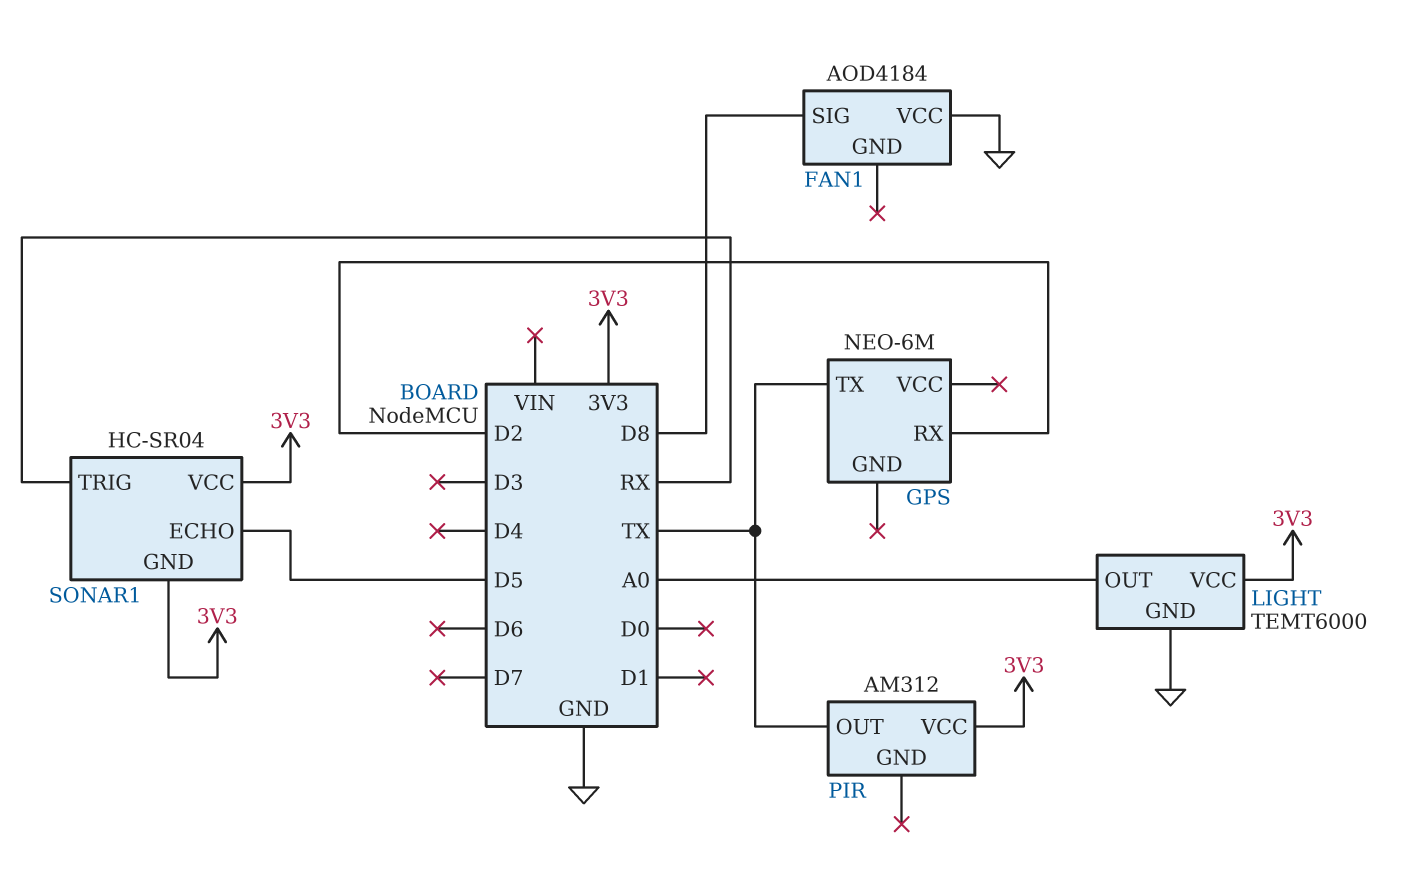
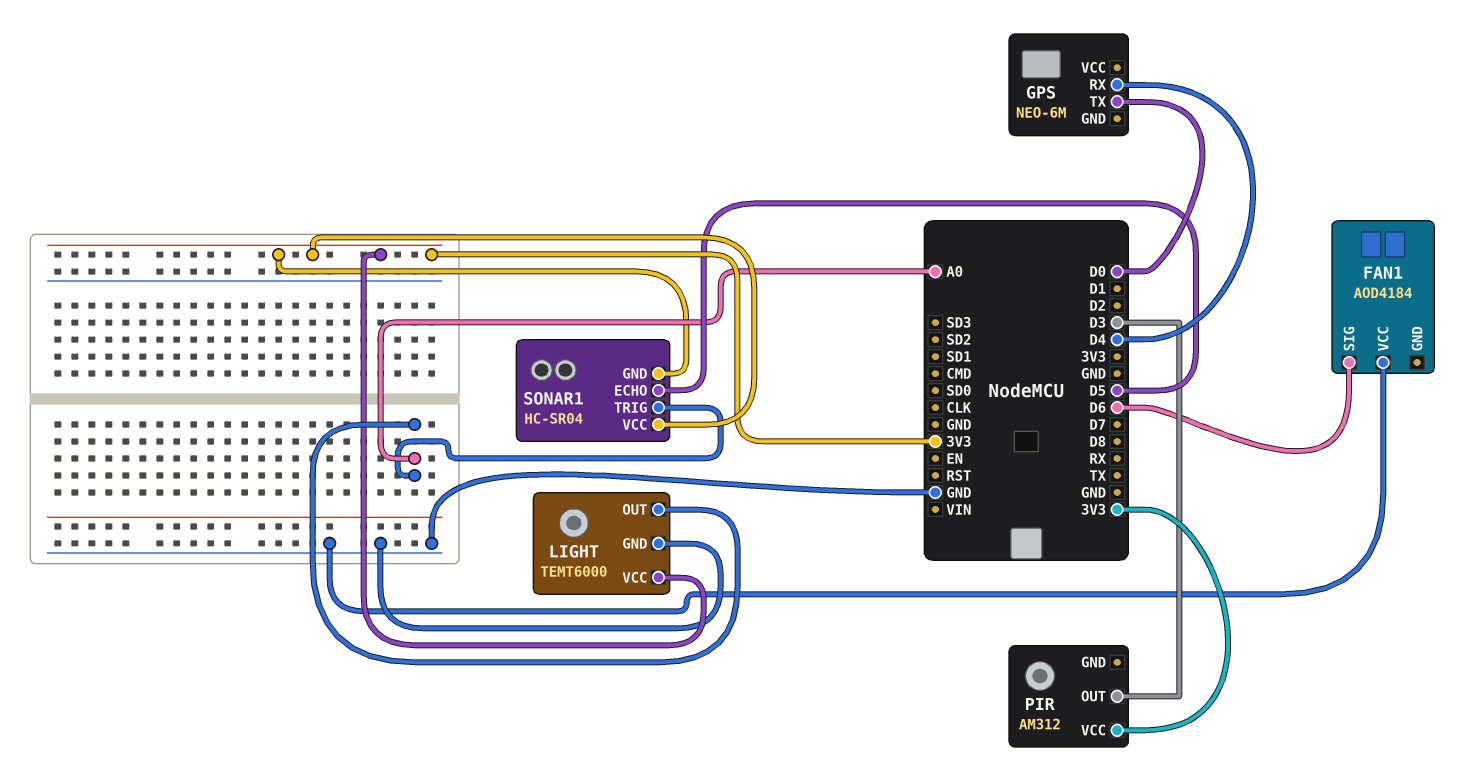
FAN1 pin SIG: D8 -> D6
GPS pin RX: D2 -> D4
GPS pin TX: TX -> D0
PIR pin OUT: TX -> D3
SONAR1 pin TRIG: RX -> A0

